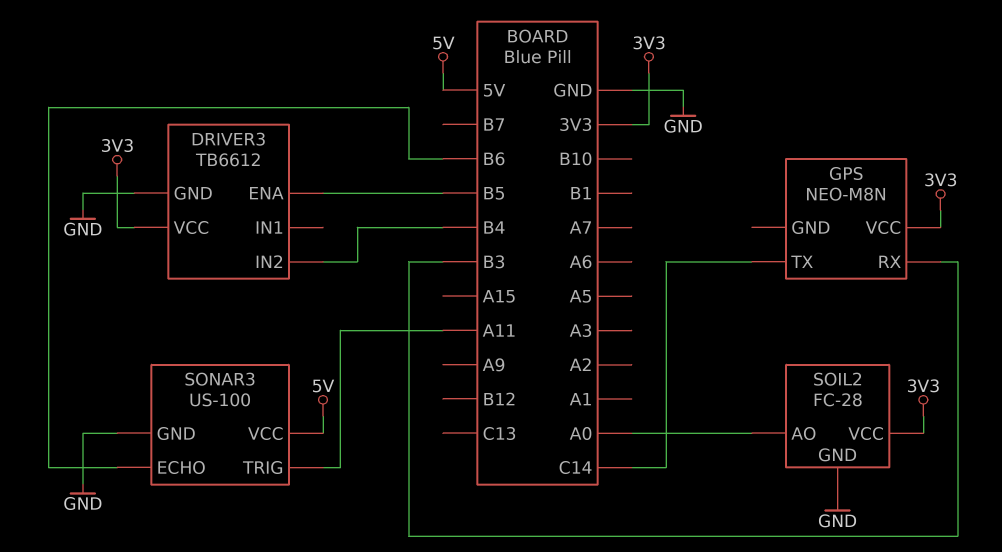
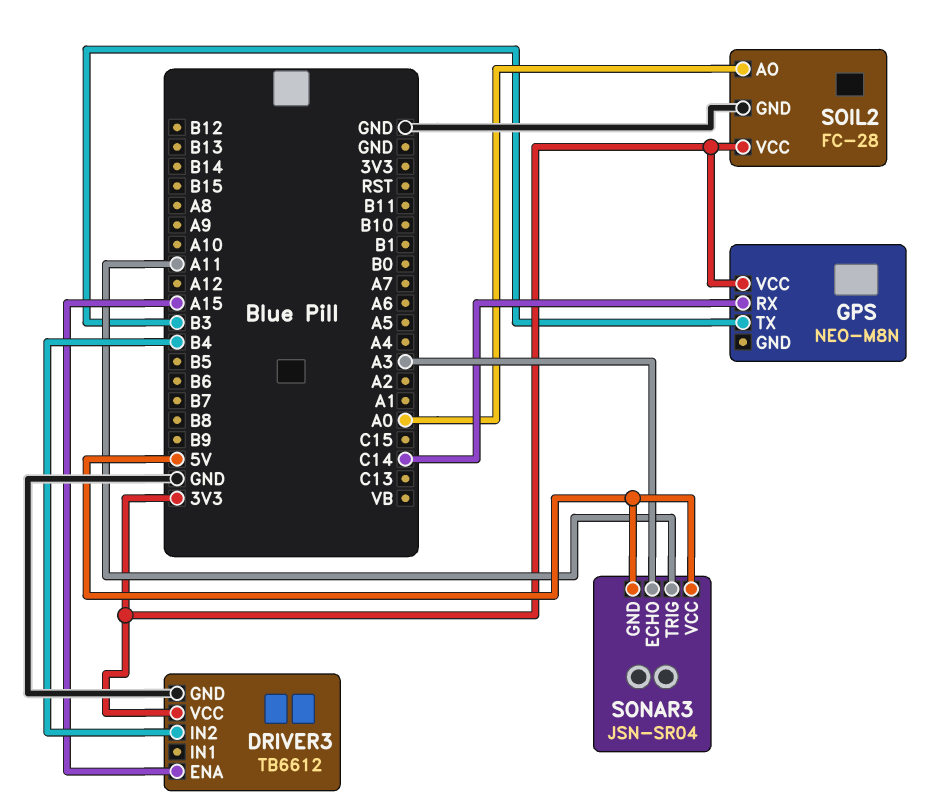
DRIVER3 pin ENA: B5 -> A15
GPS pin RX: B3 -> C14
GPS pin TX: C14 -> B3
SONAR3: US-100 -> JSN-SR04
SONAR3 pin ECHO: B6 -> A3
SONAR3 pin GND: GND -> 5V

